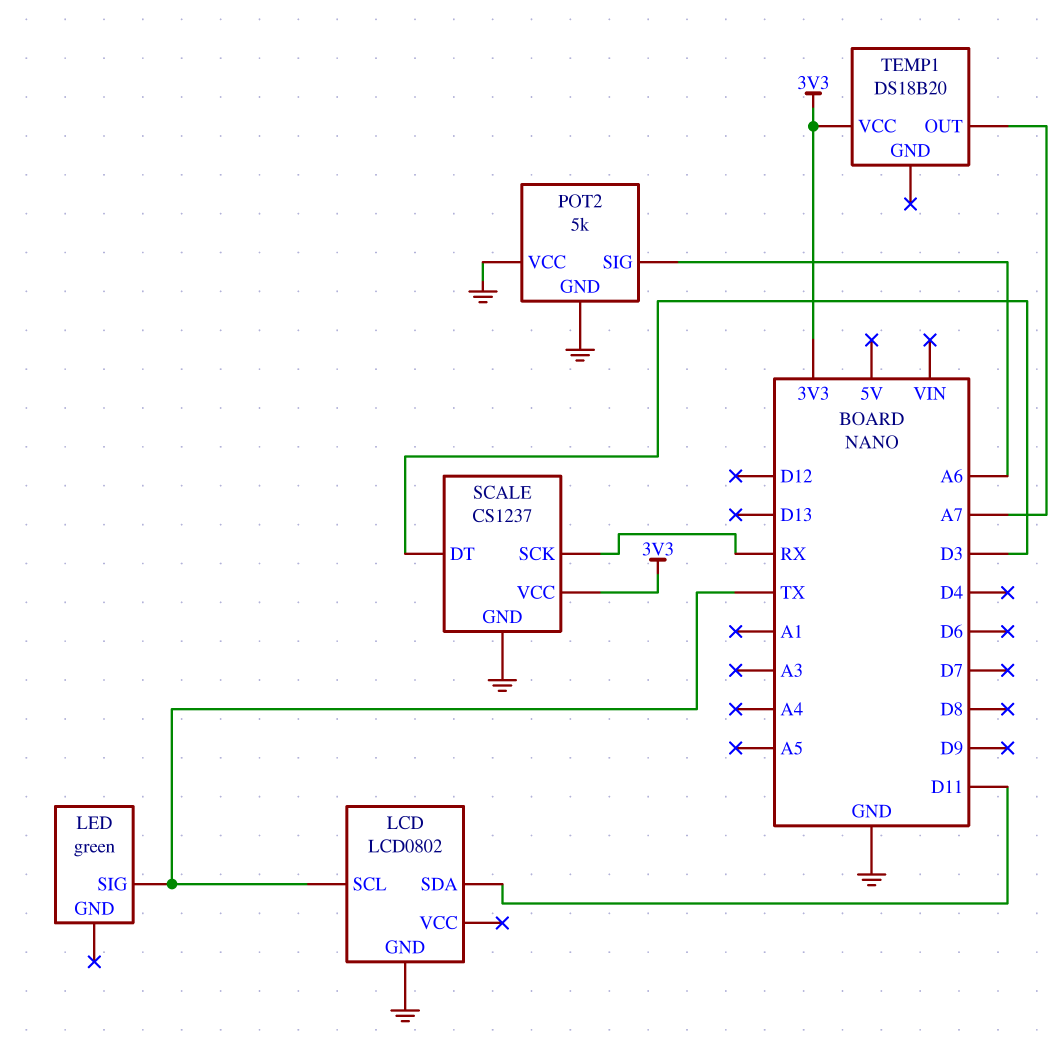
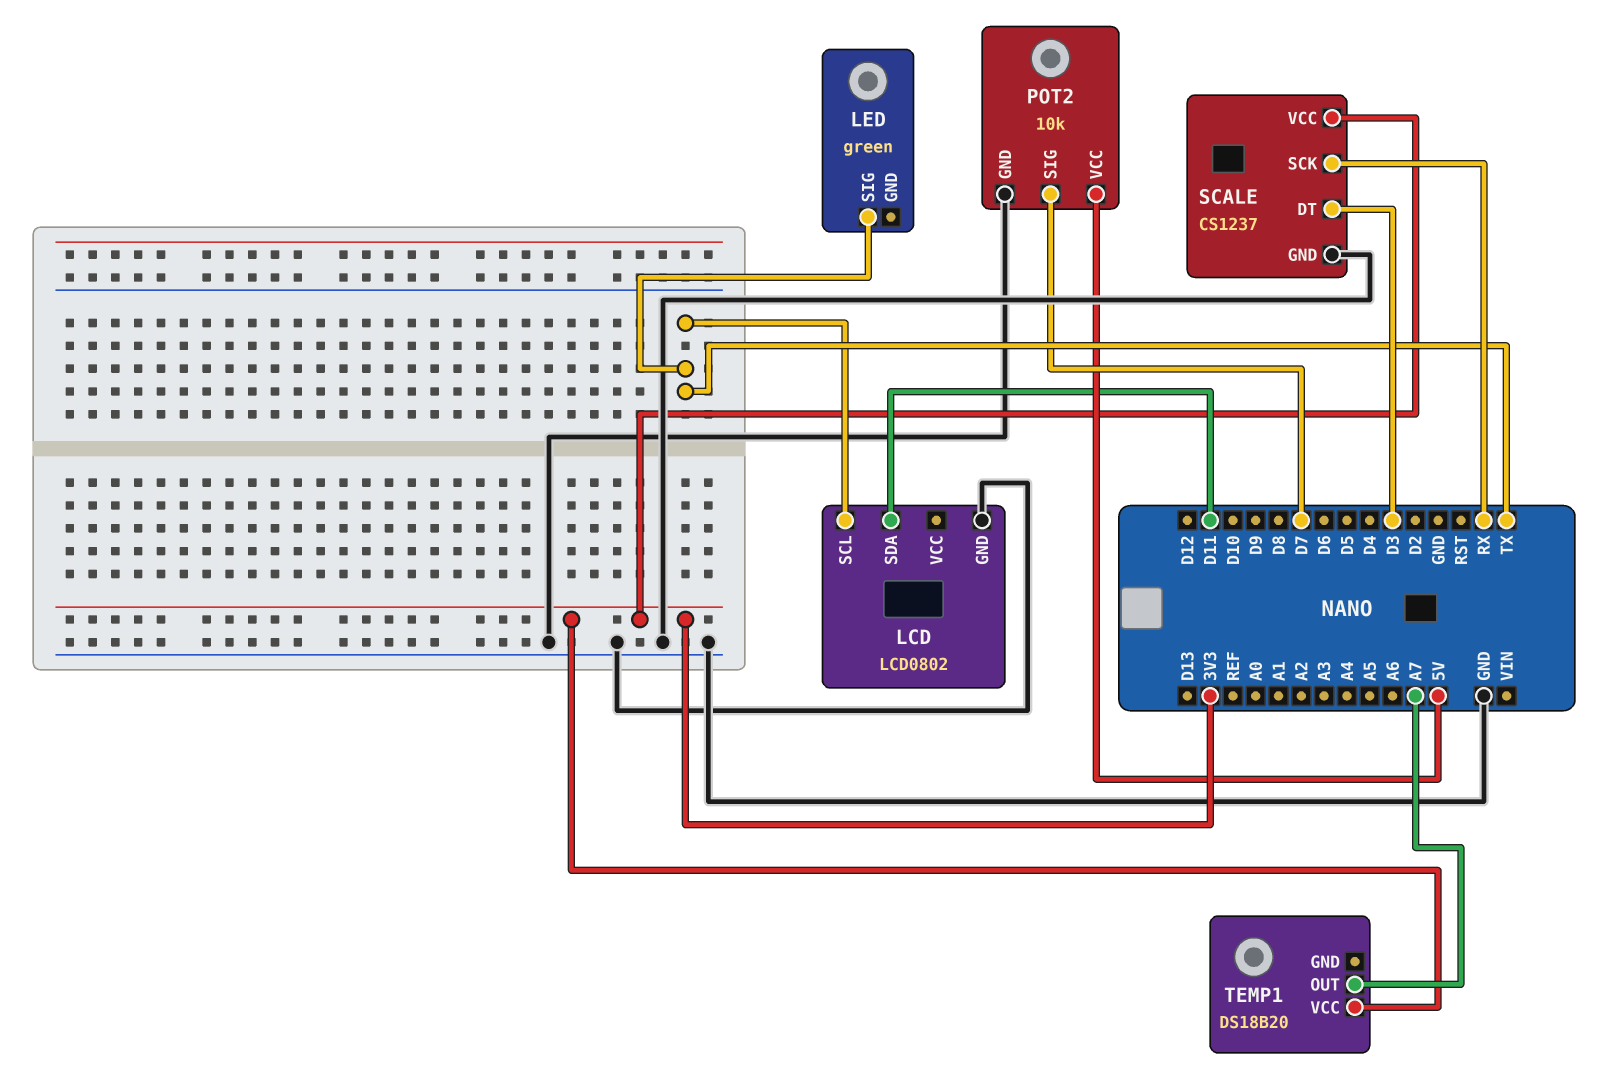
POT2: 5k -> 10k
POT2 pin SIG: A6 -> D7
POT2 pin VCC: GND -> 5V

